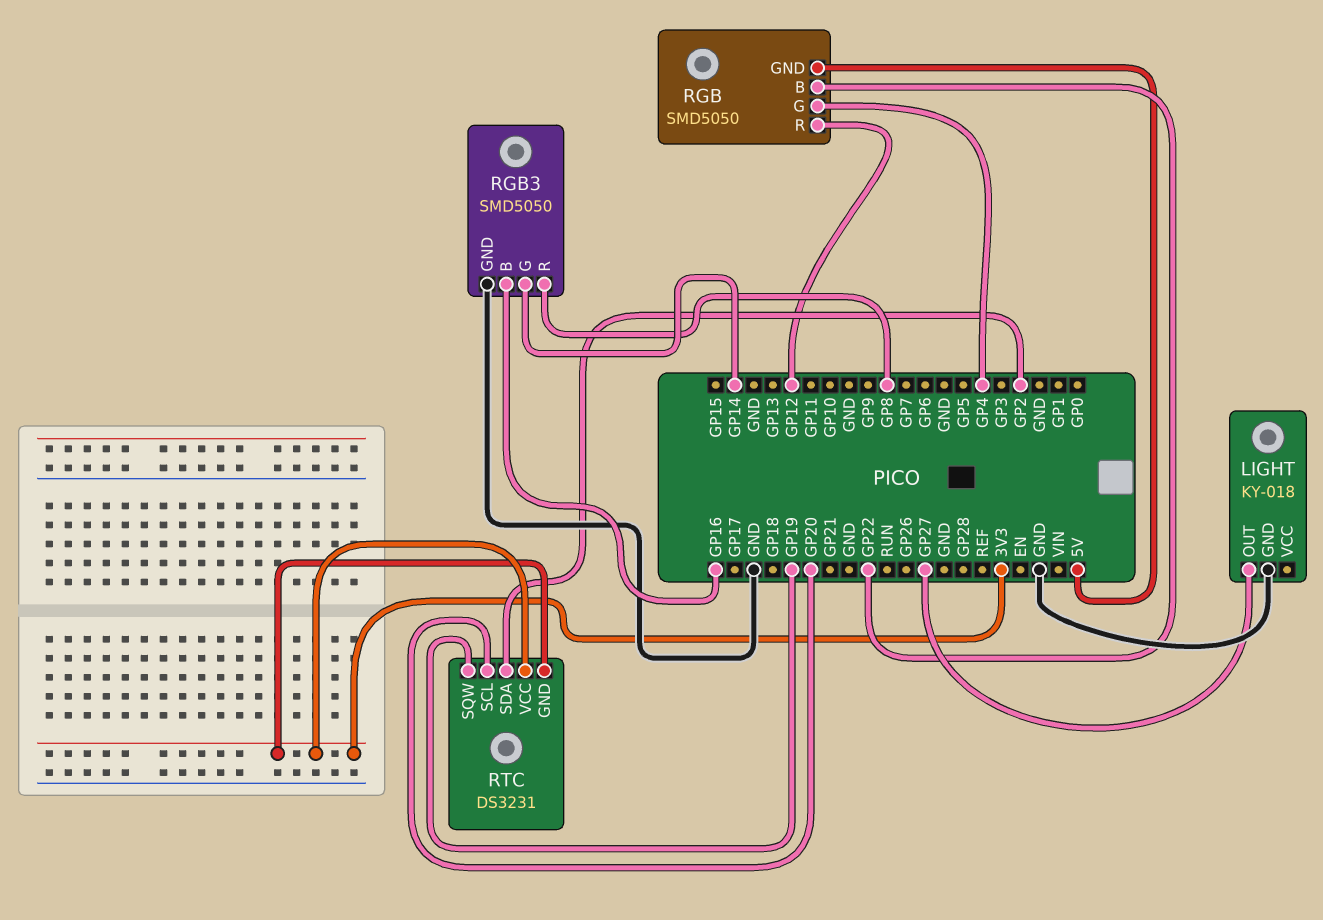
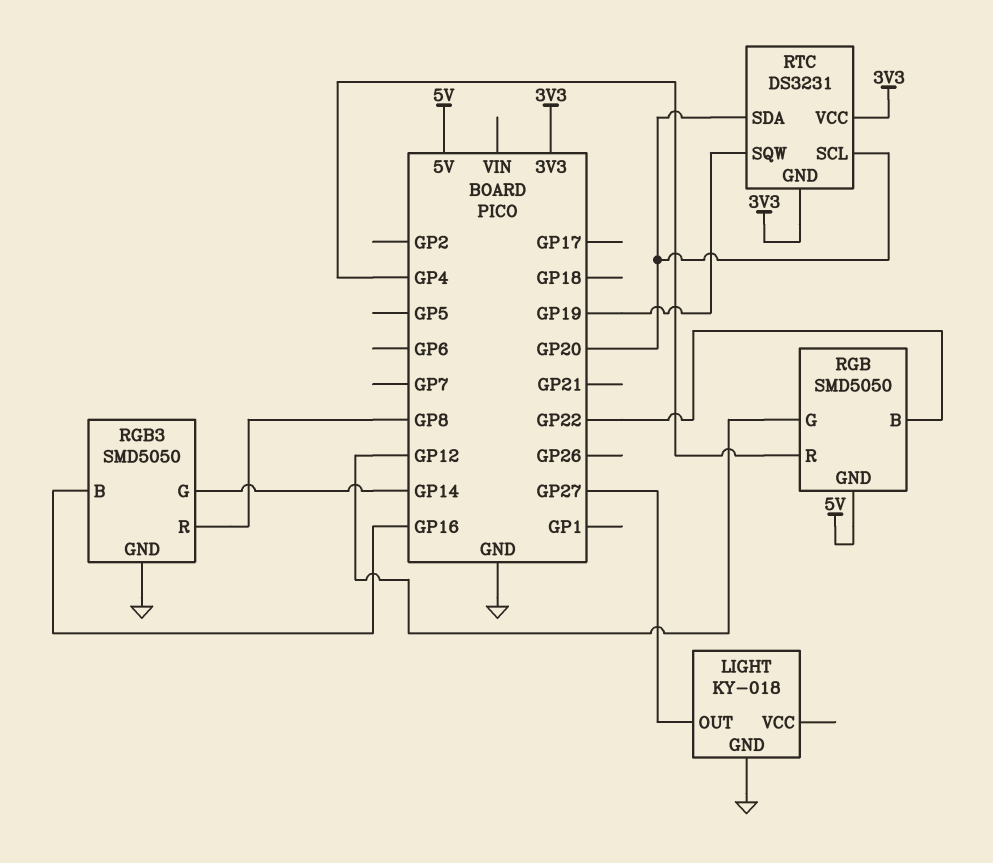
RGB pin G: GP4 -> GP12
RGB pin R: GP12 -> GP4
RTC pin SDA: GP2 -> GP20

